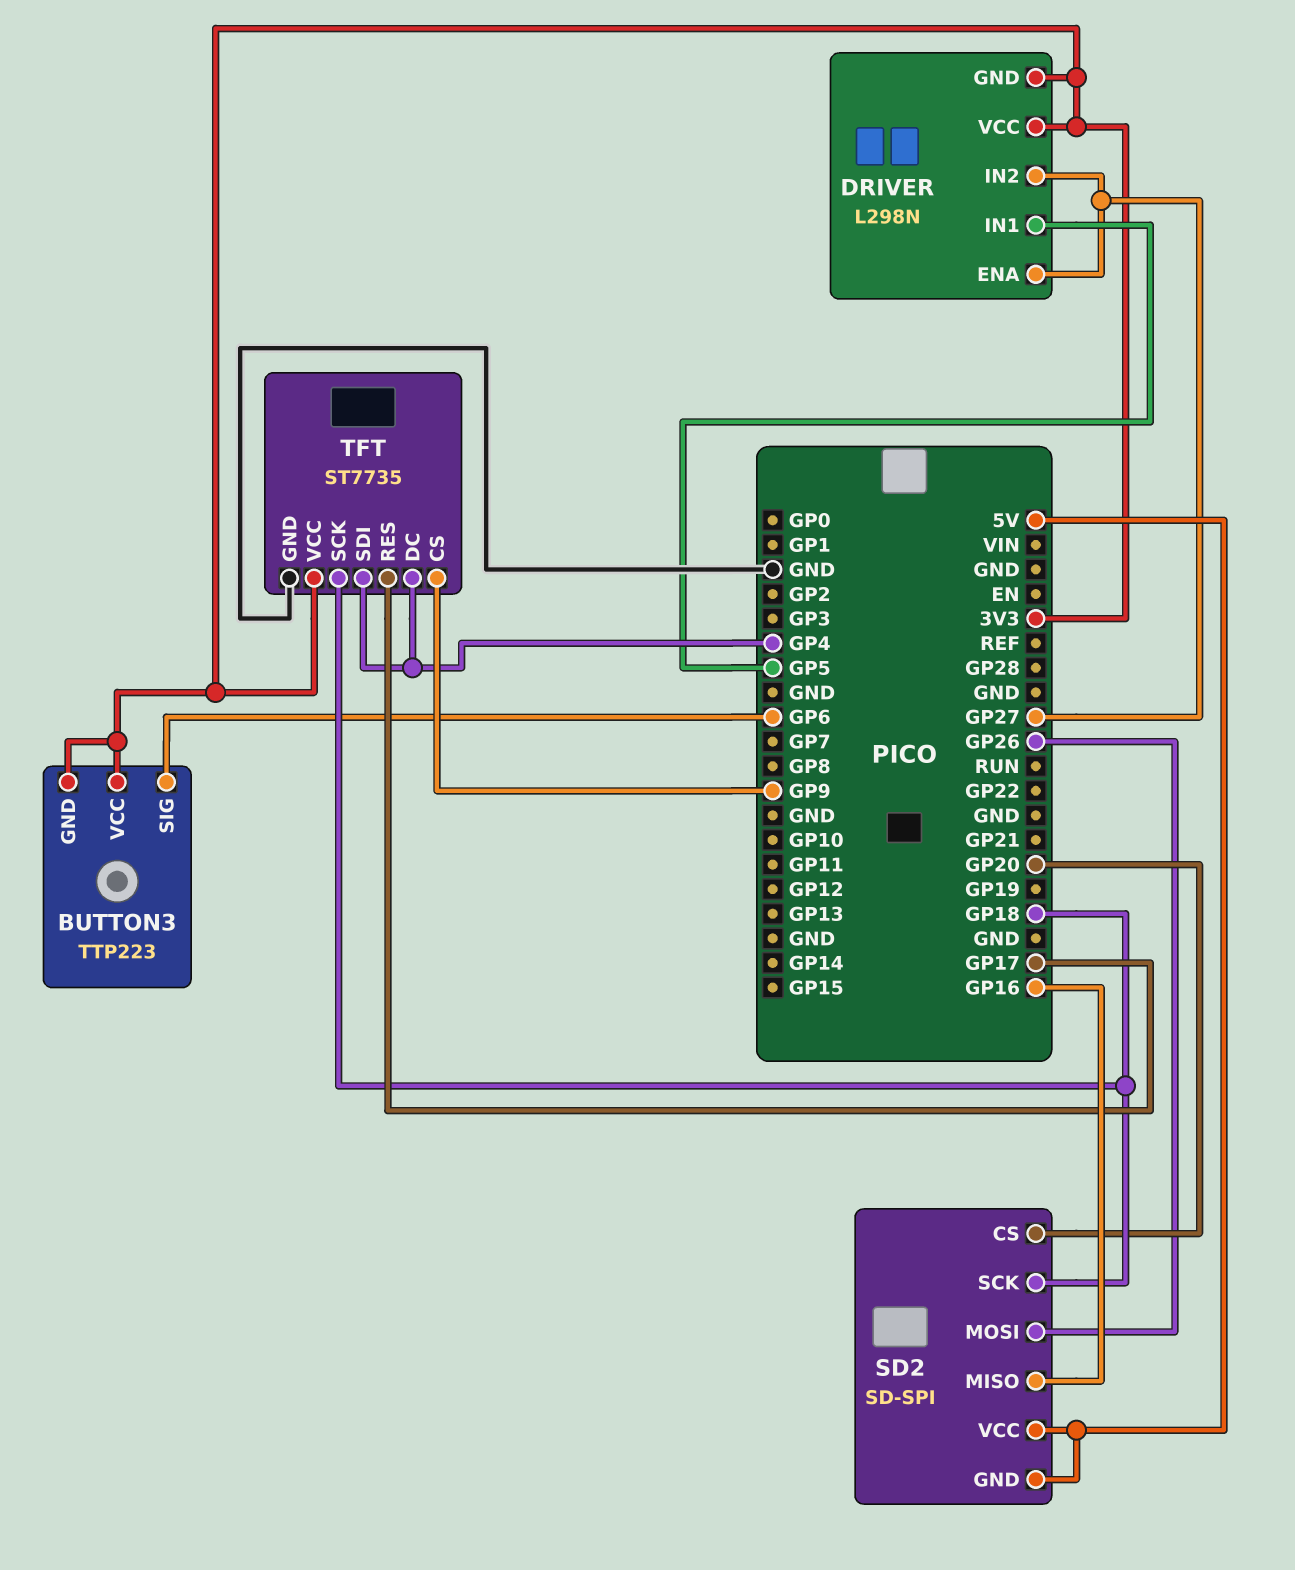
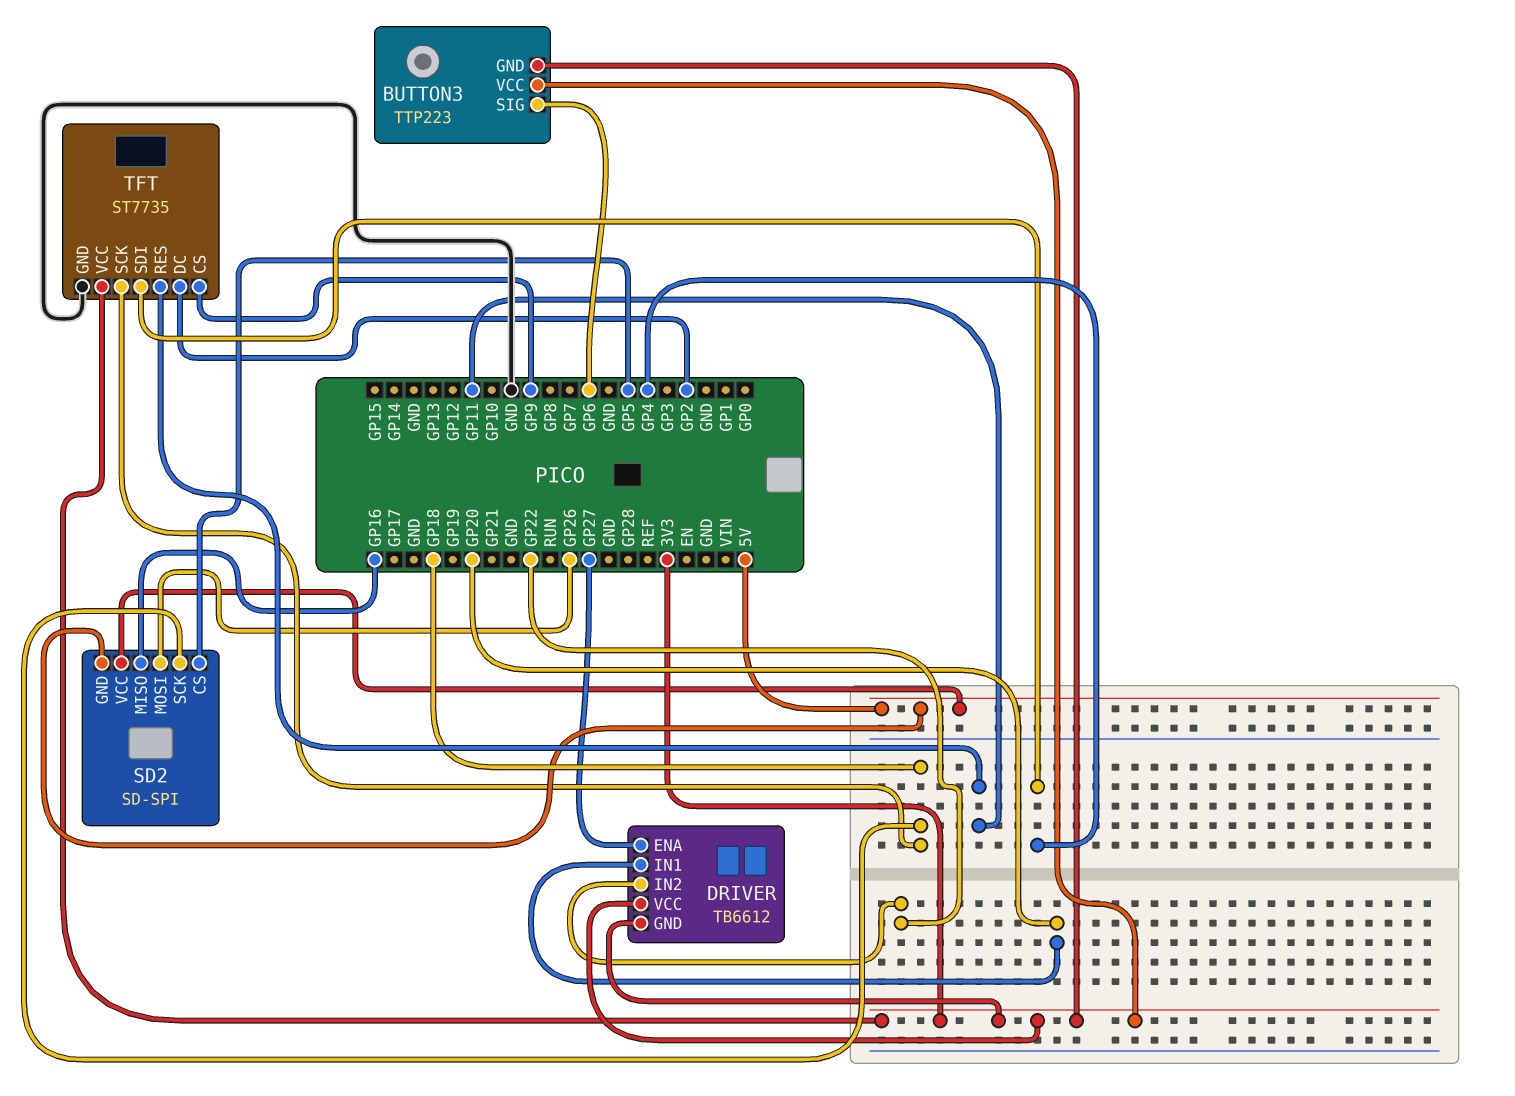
DRIVER: L298N -> TB6612
DRIVER pin IN1: GP5 -> GP20
DRIVER pin IN2: GP27 -> GP22
SD2 pin CS: GP20 -> GP5
TFT pin DC: GP4 -> GP2
TFT pin RES: GP17 -> GP11

